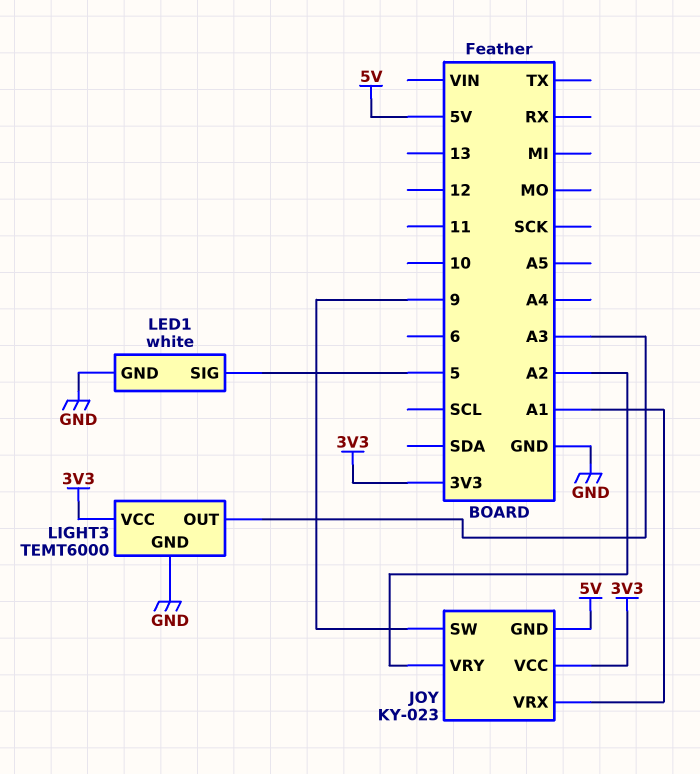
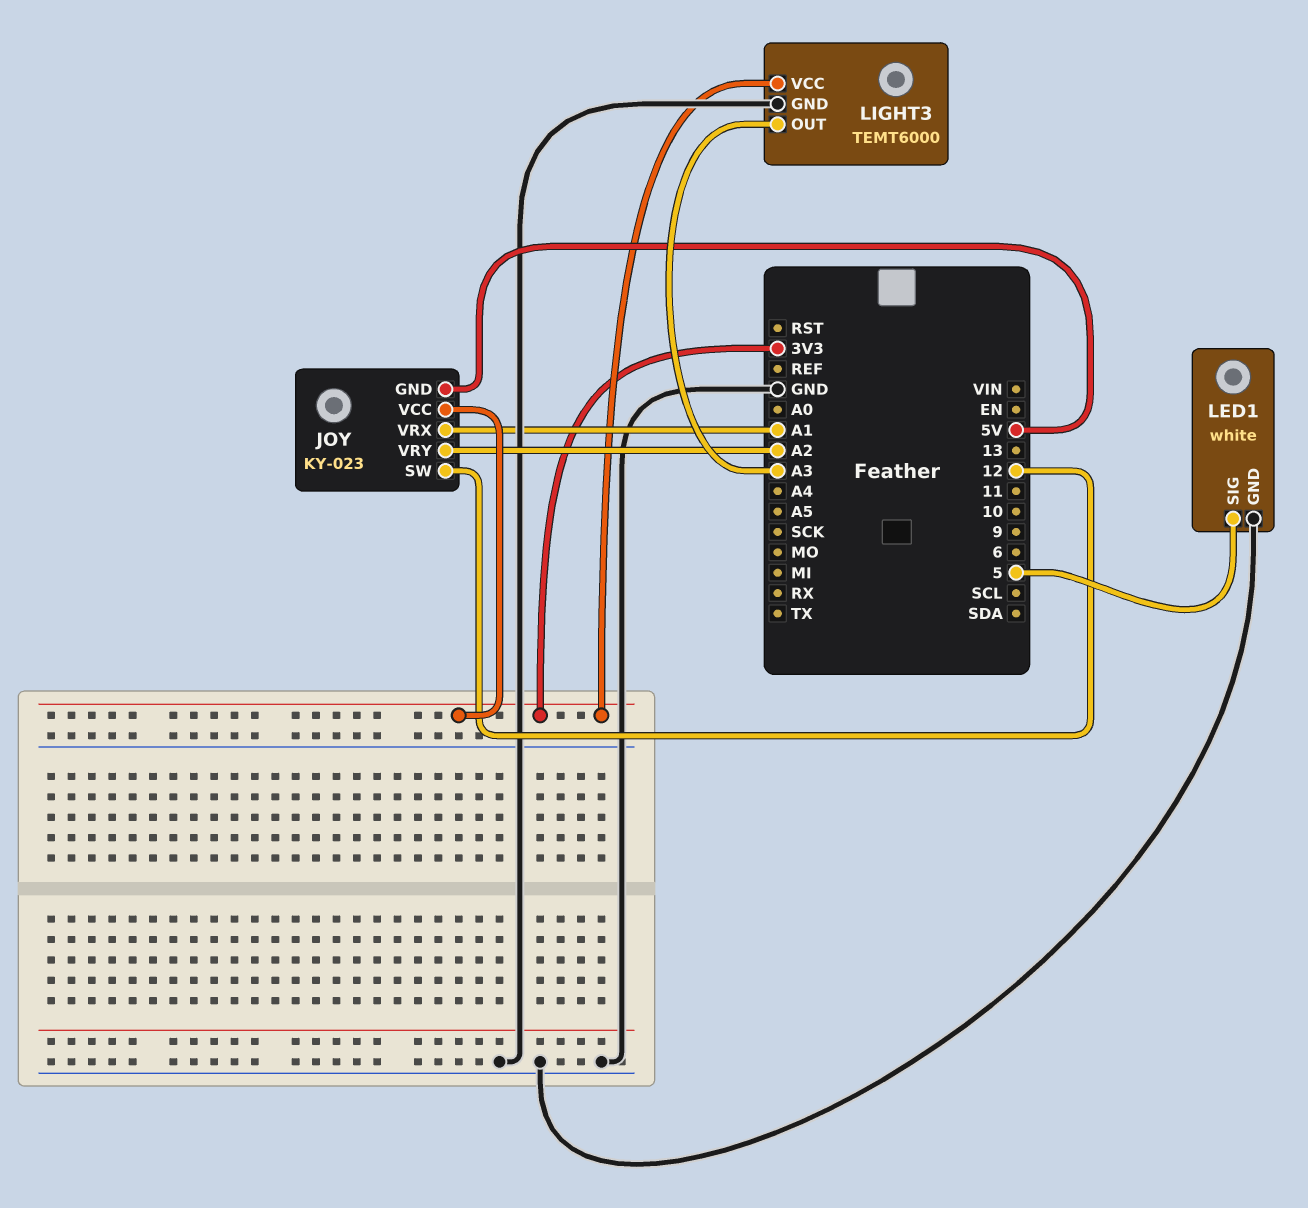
JOY pin SW: 9 -> 12

